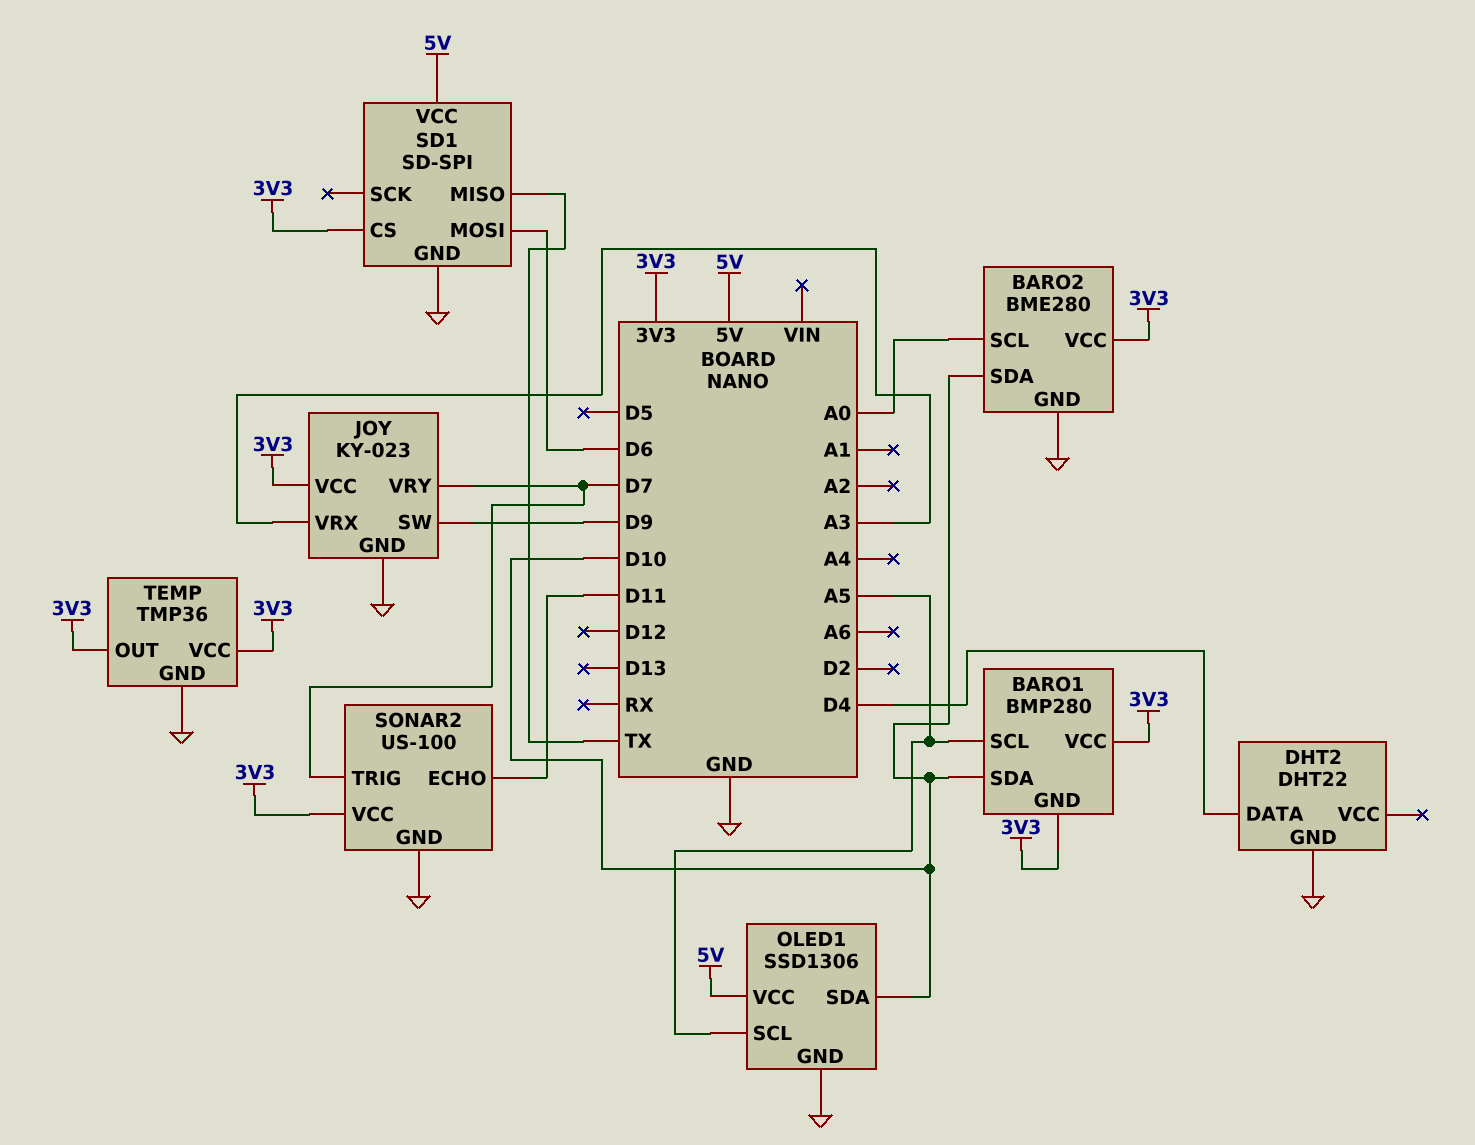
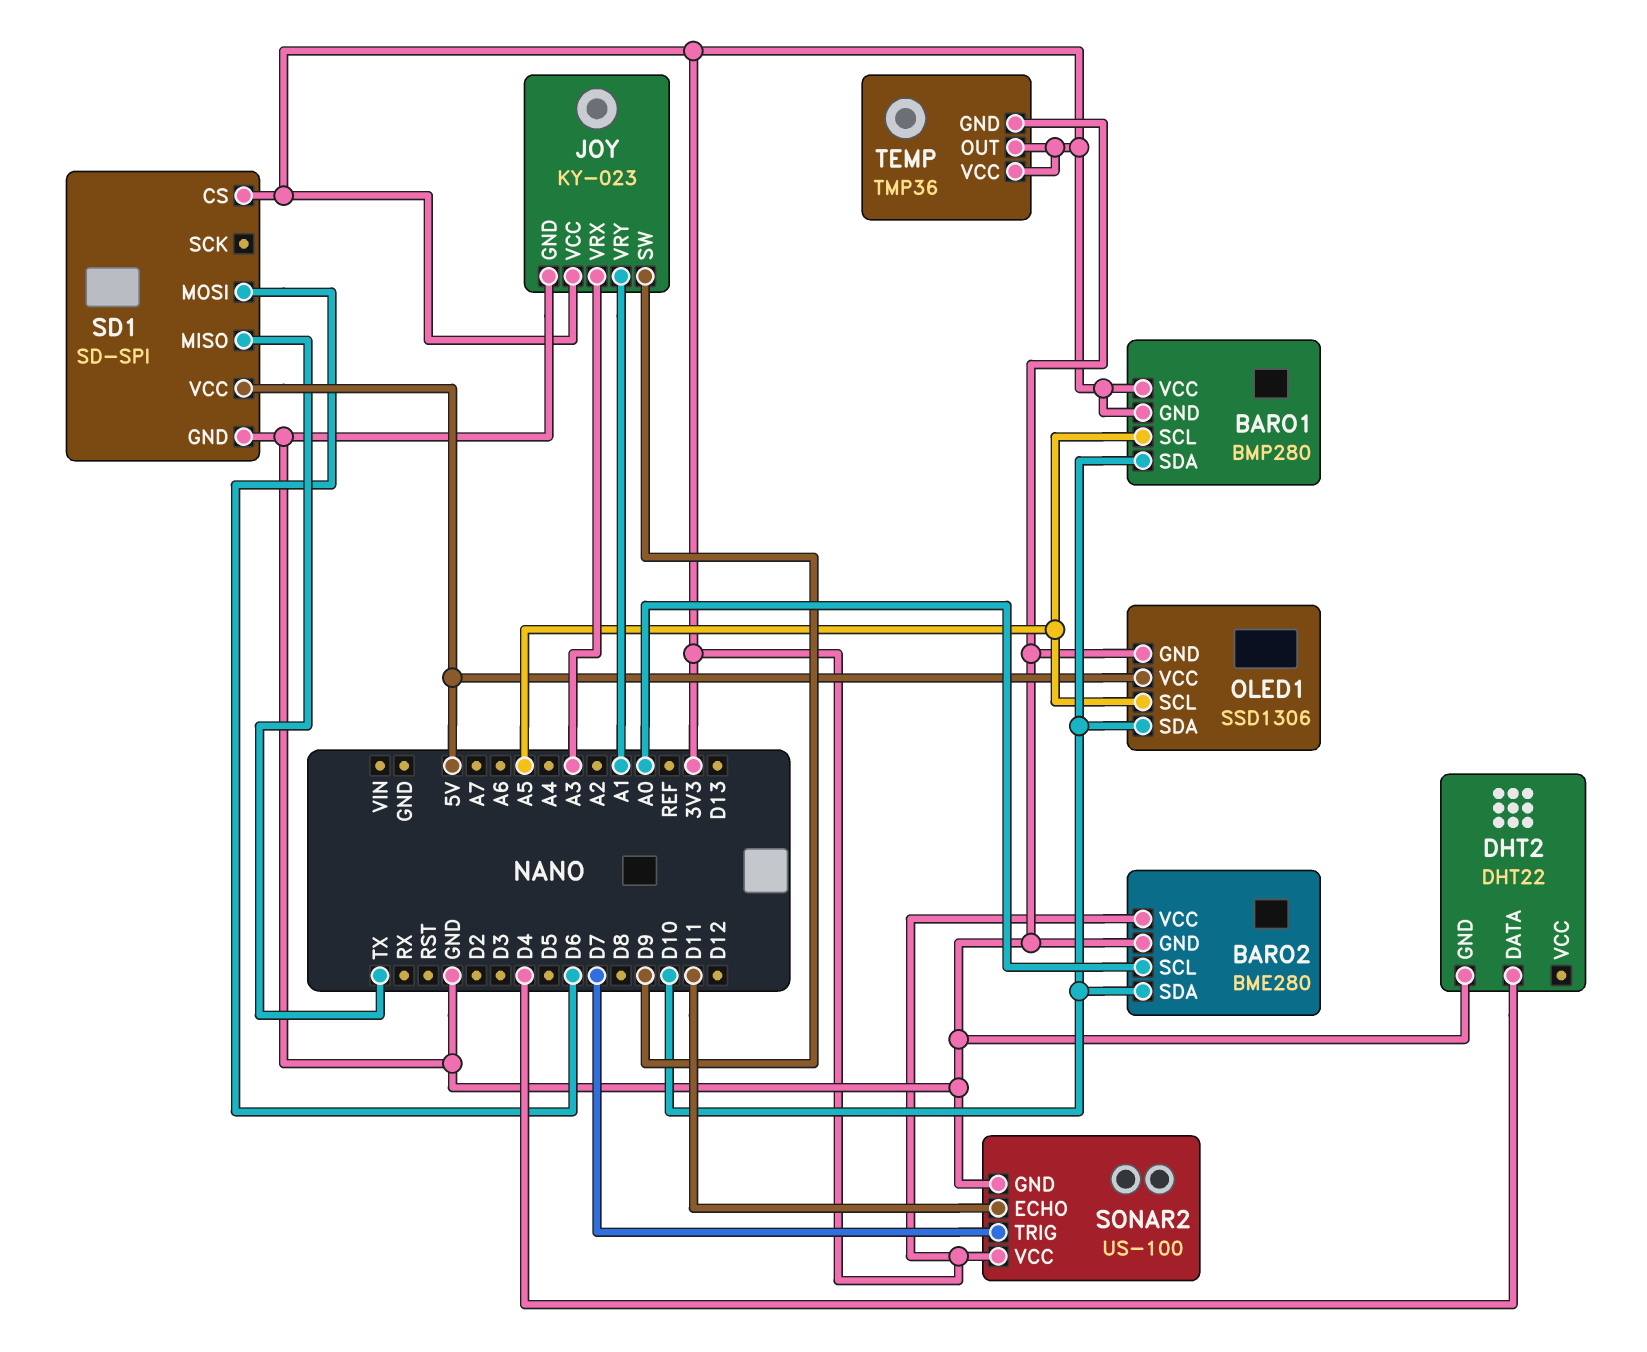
JOY pin VRY: D7 -> A1

